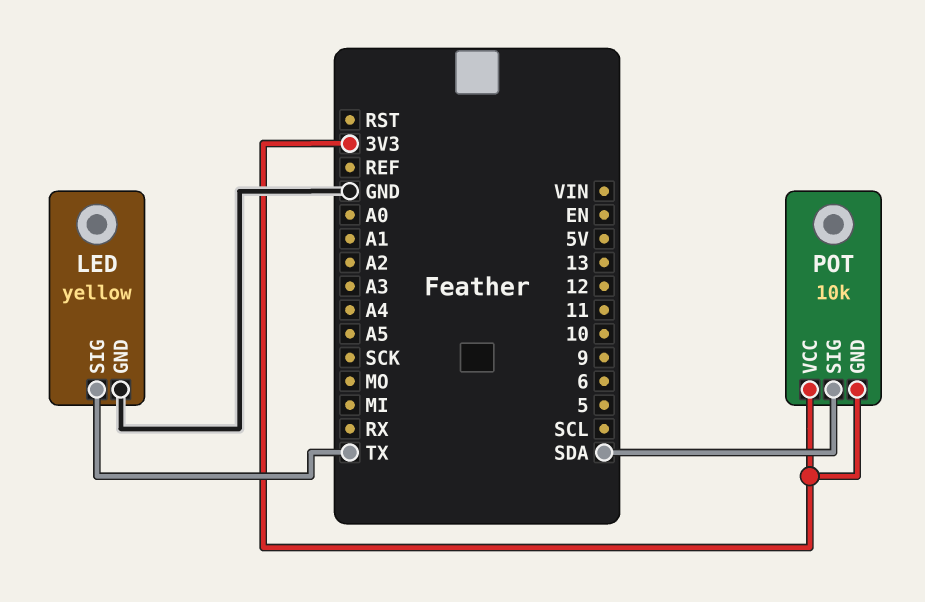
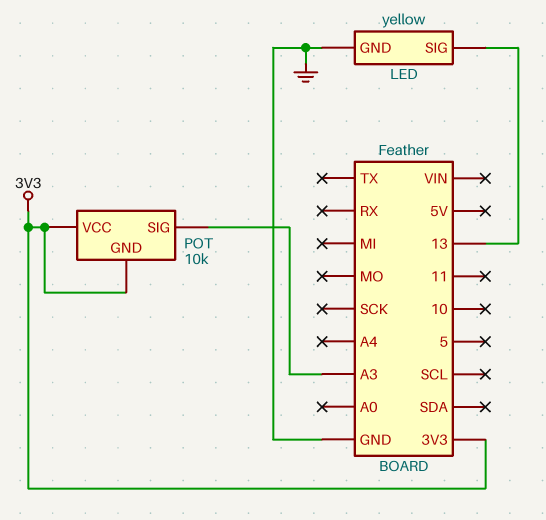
LED pin SIG: TX -> 13
POT pin SIG: SDA -> A3

